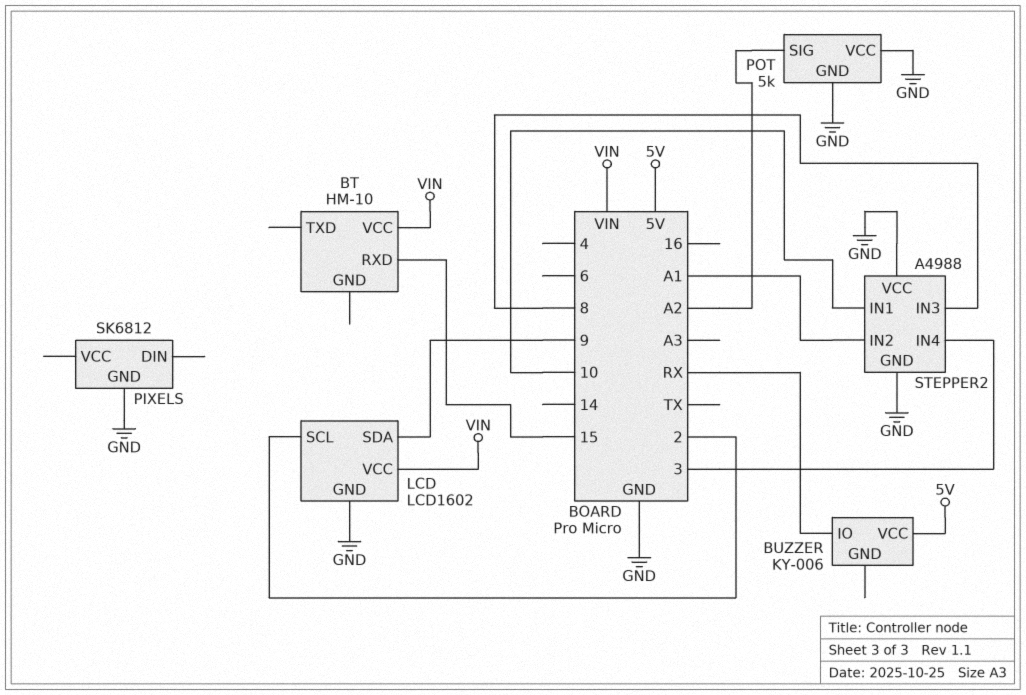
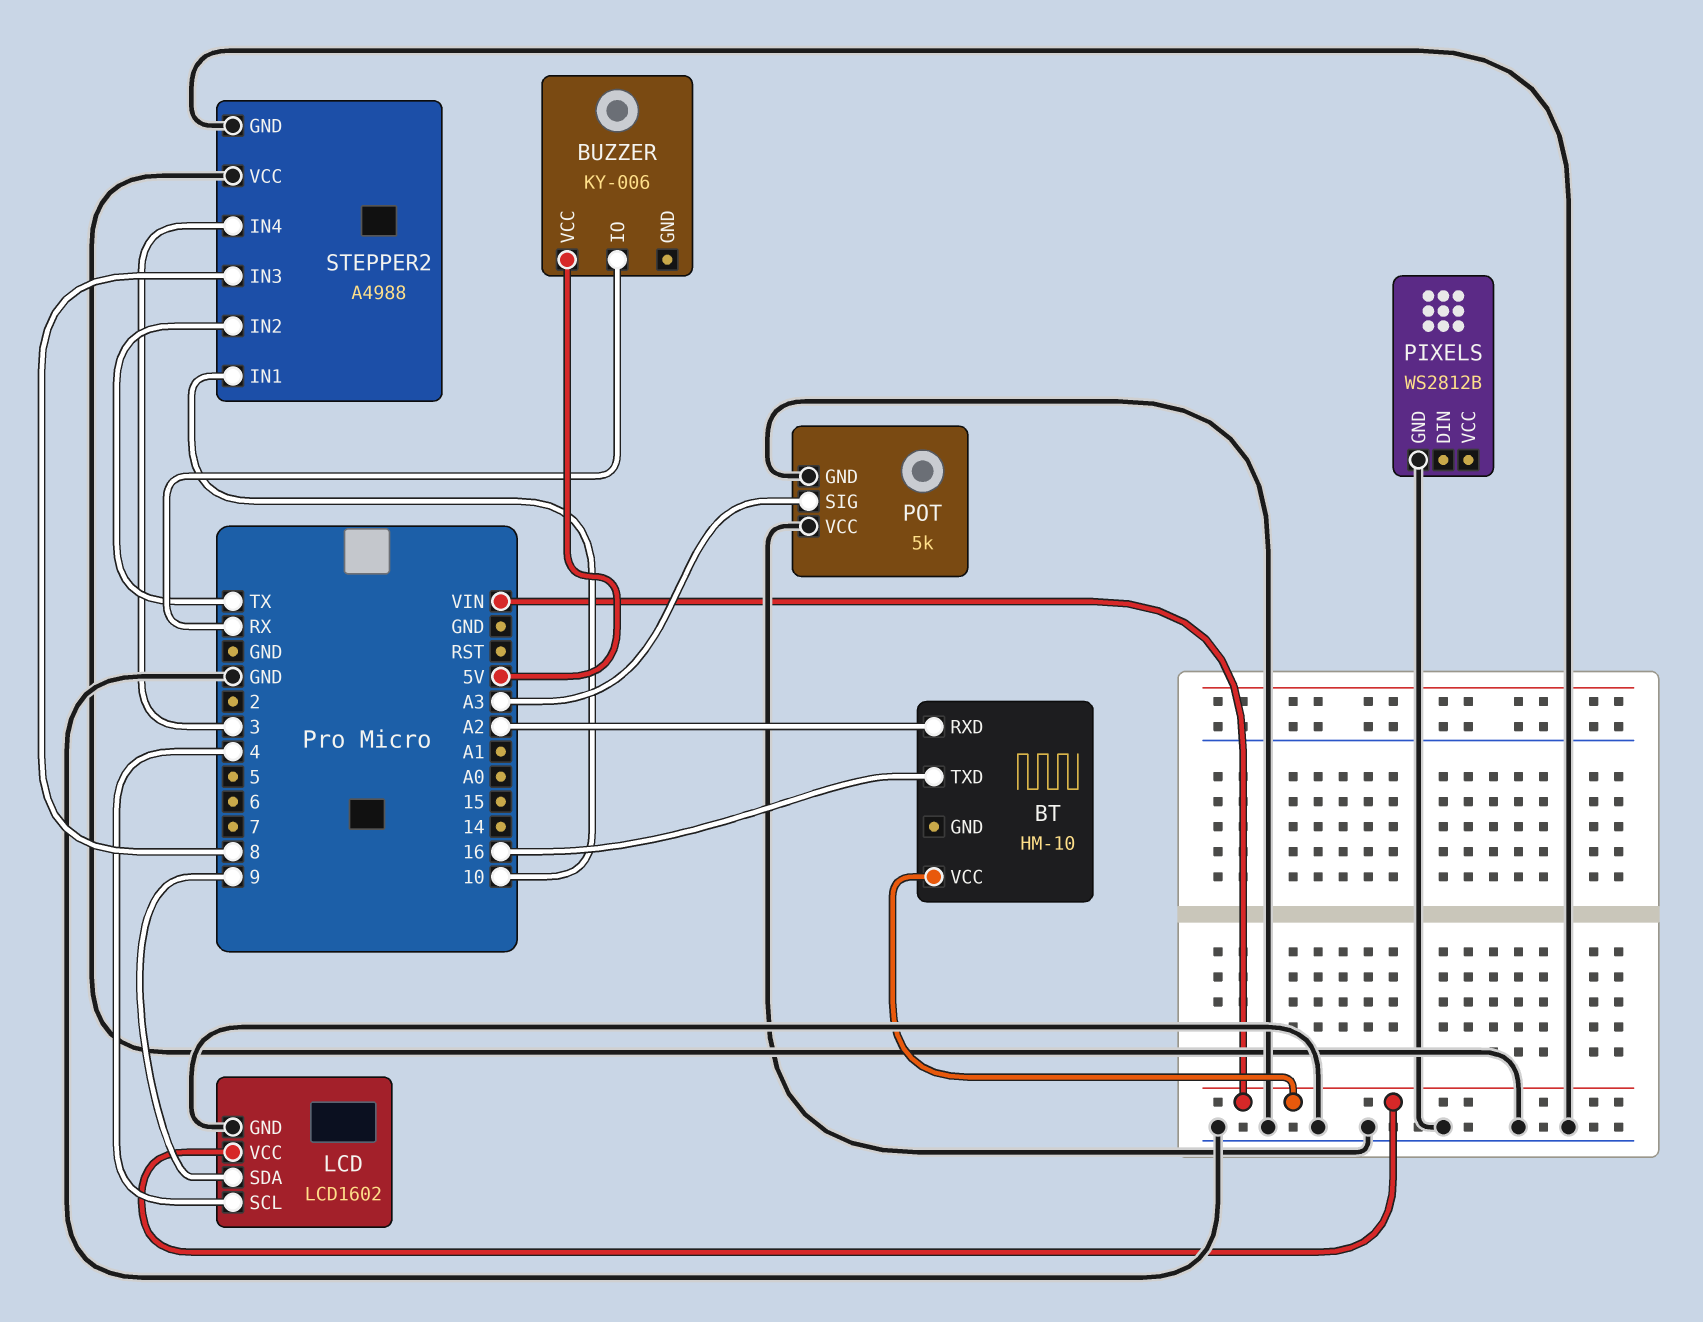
BT pin RXD: 15 -> A2
BT pin TXD: none -> 16
LCD pin SCL: 2 -> 4
PIXELS: SK6812 -> WS2812B
POT pin SIG: A2 -> A3
STEPPER2 pin IN2: A1 -> TX

